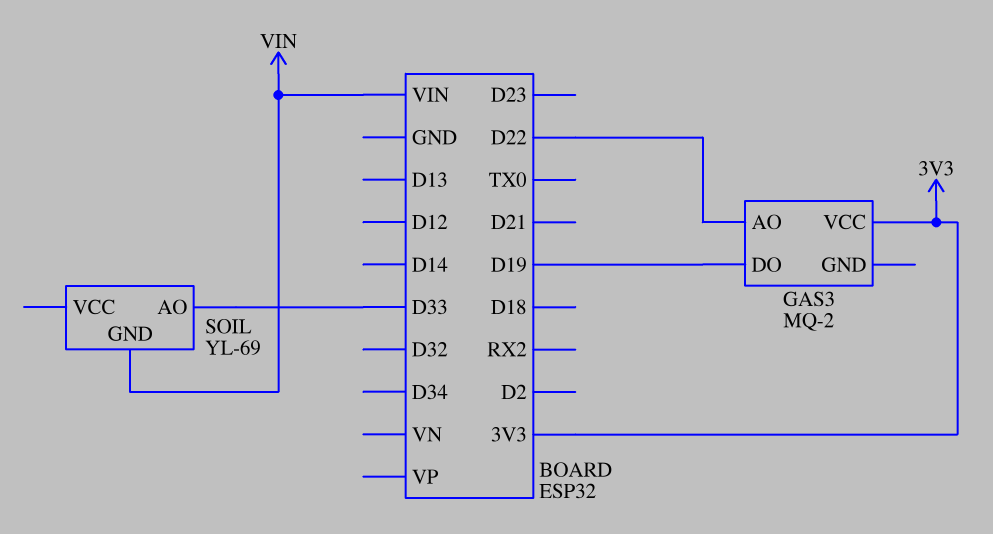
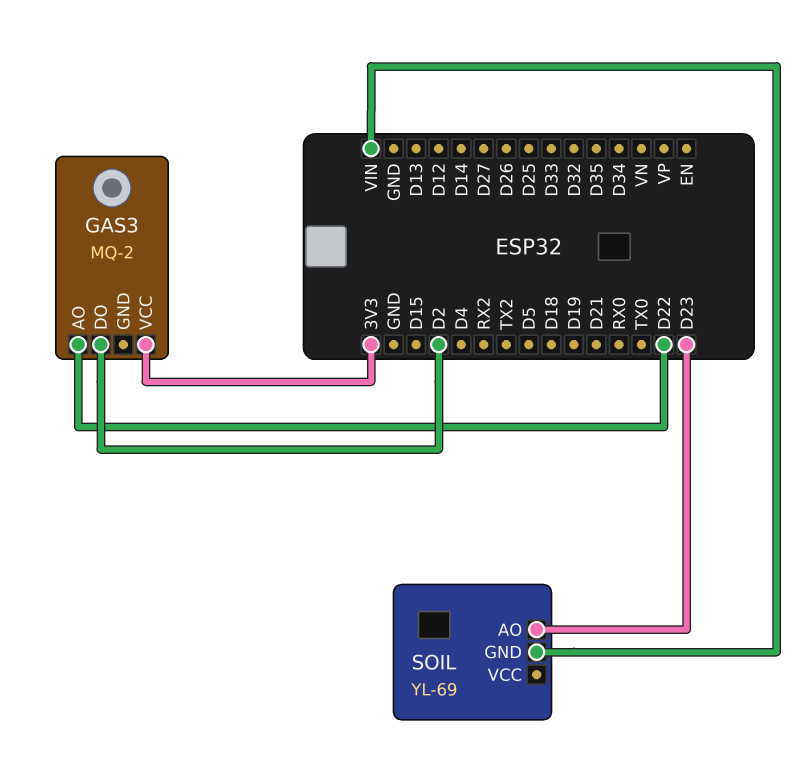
GAS3 pin DO: D19 -> D2
SOIL pin AO: D33 -> D23

